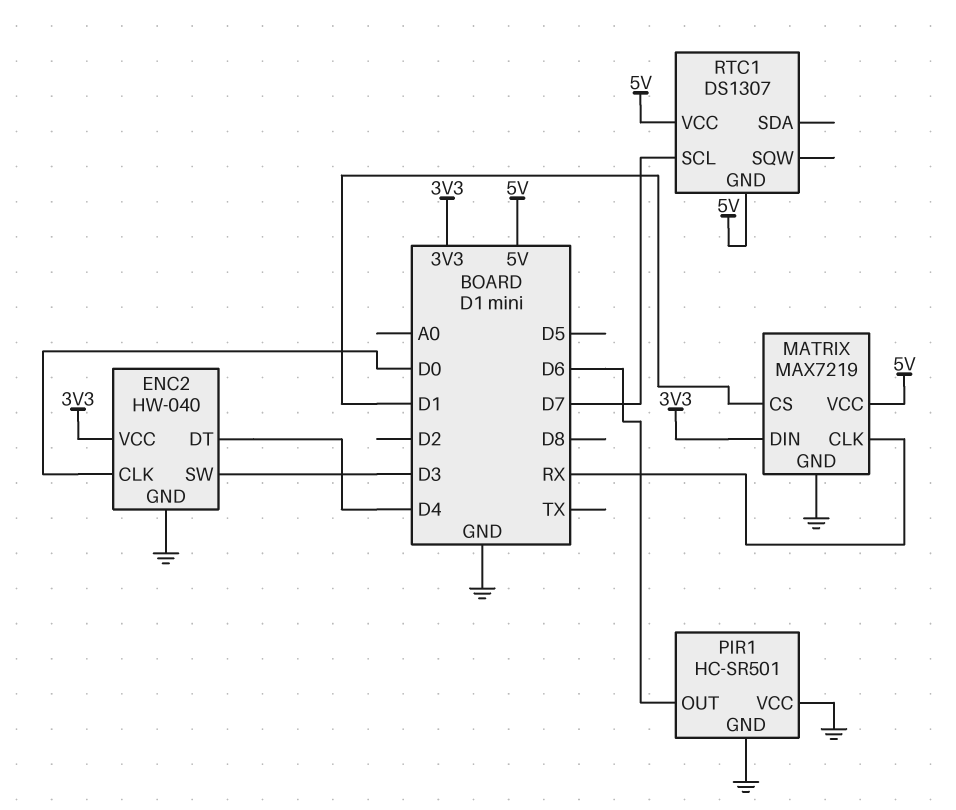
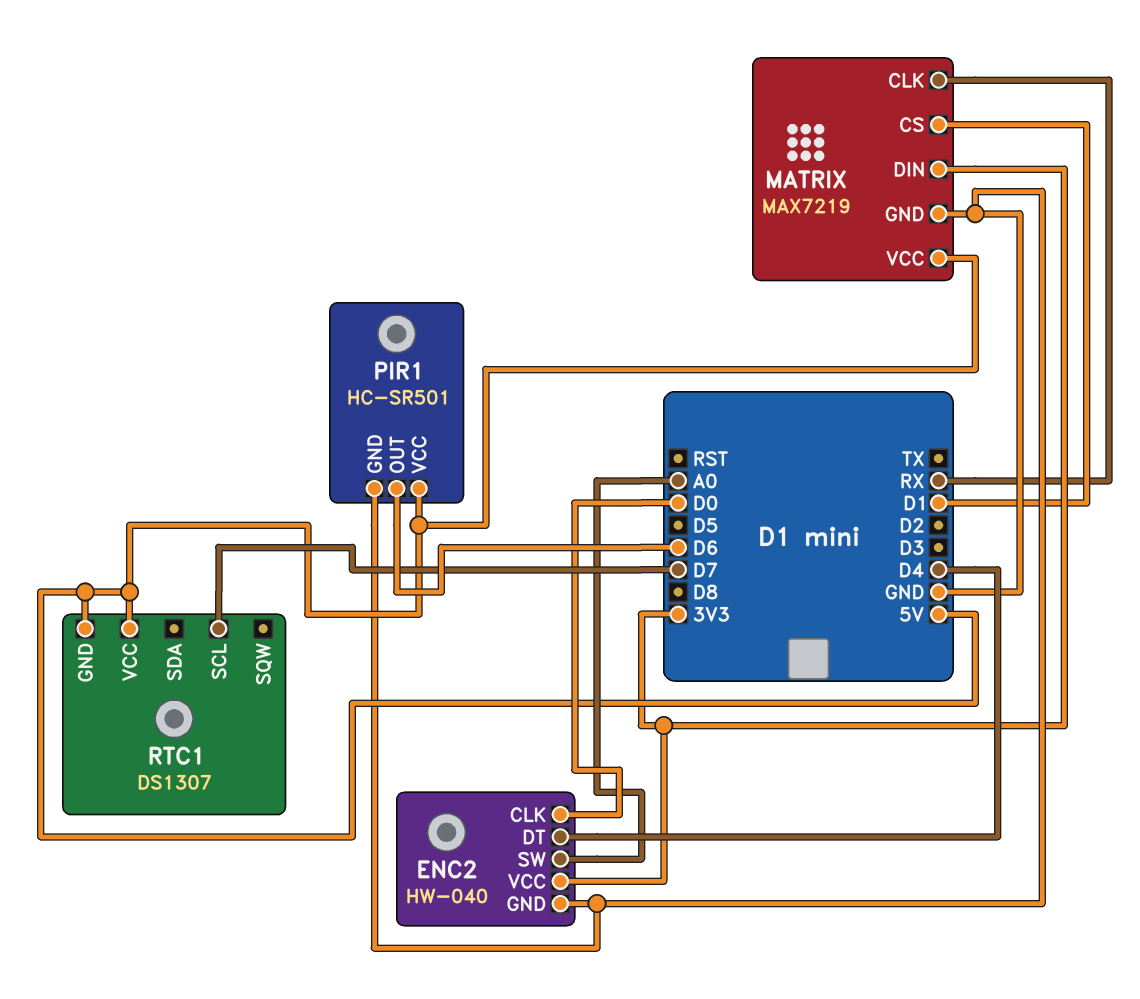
ENC2 pin SW: D3 -> A0
PIR1 pin VCC: GND -> 5V

